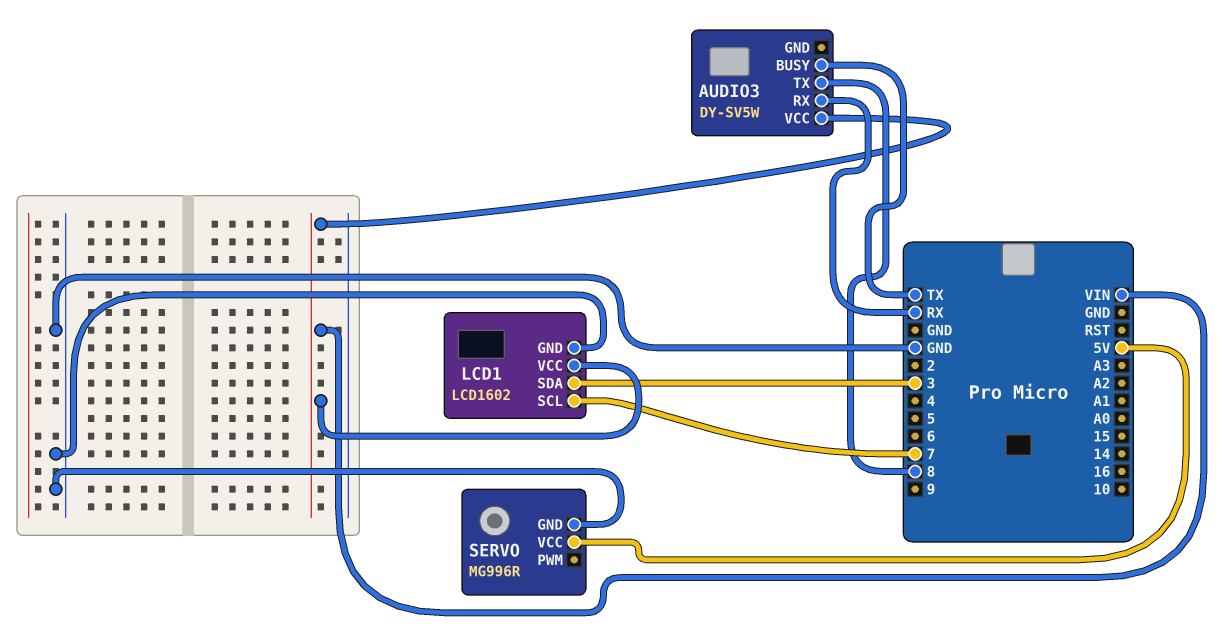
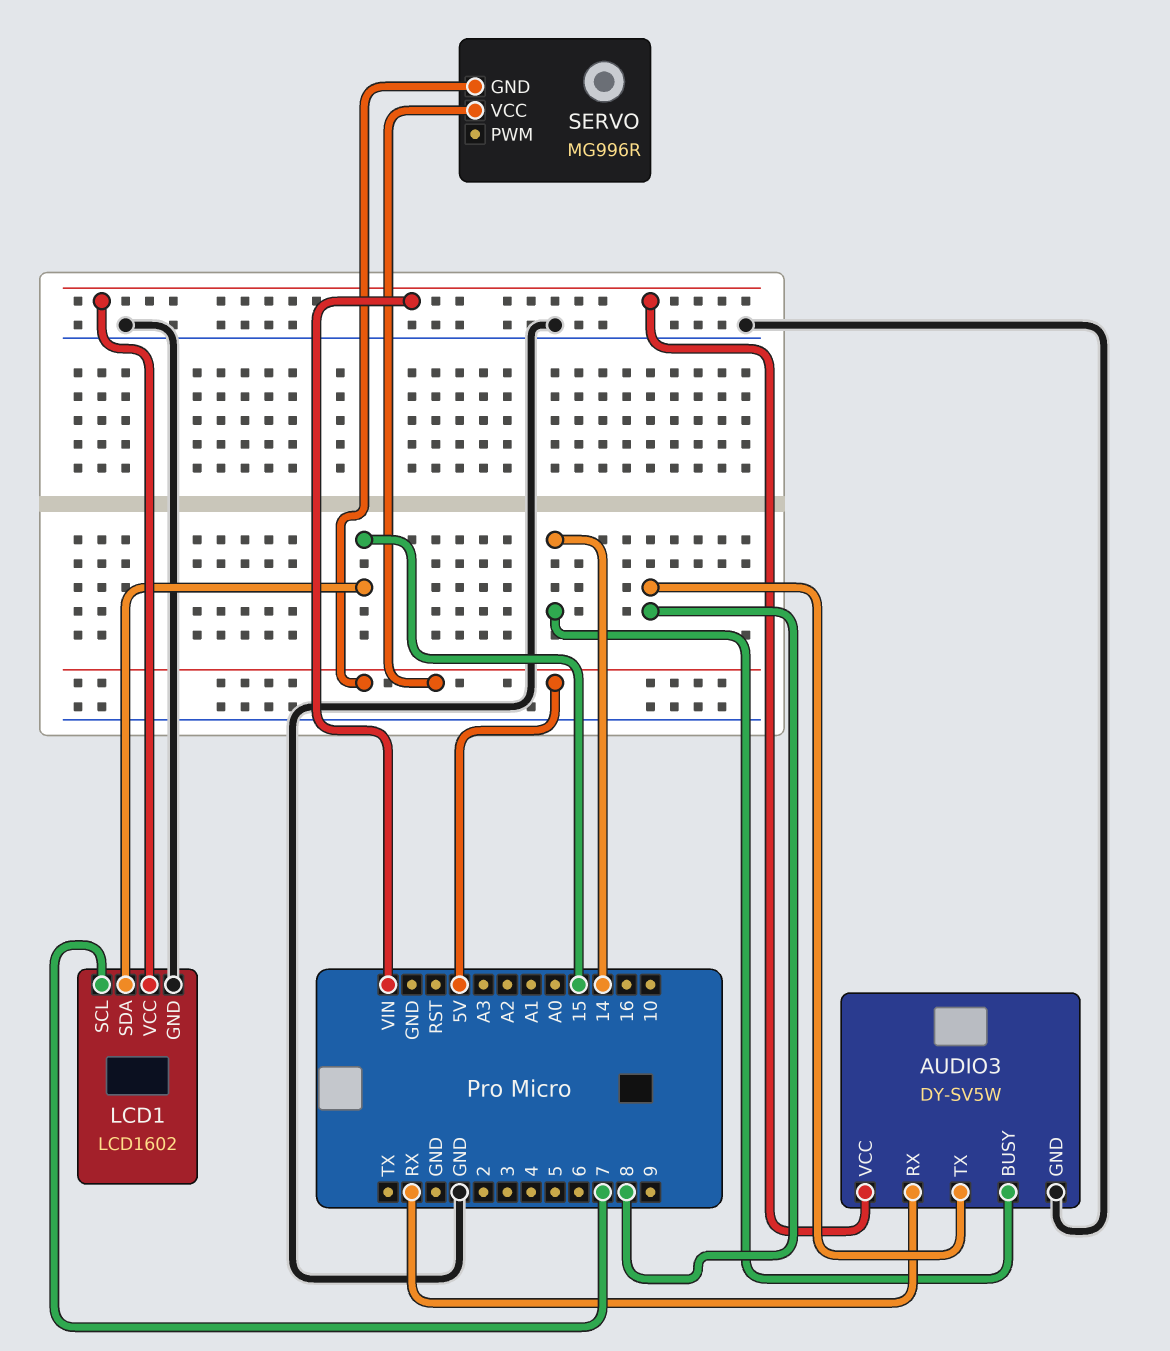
AUDIO3 pin BUSY: TX -> 14
AUDIO3 pin GND: none -> GND
LCD1 pin SDA: 3 -> 15
SERVO pin GND: GND -> 5V

